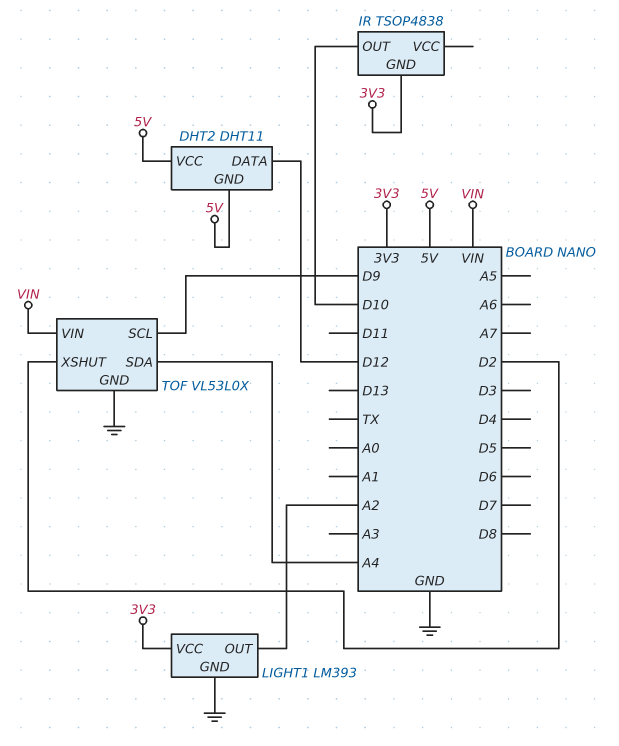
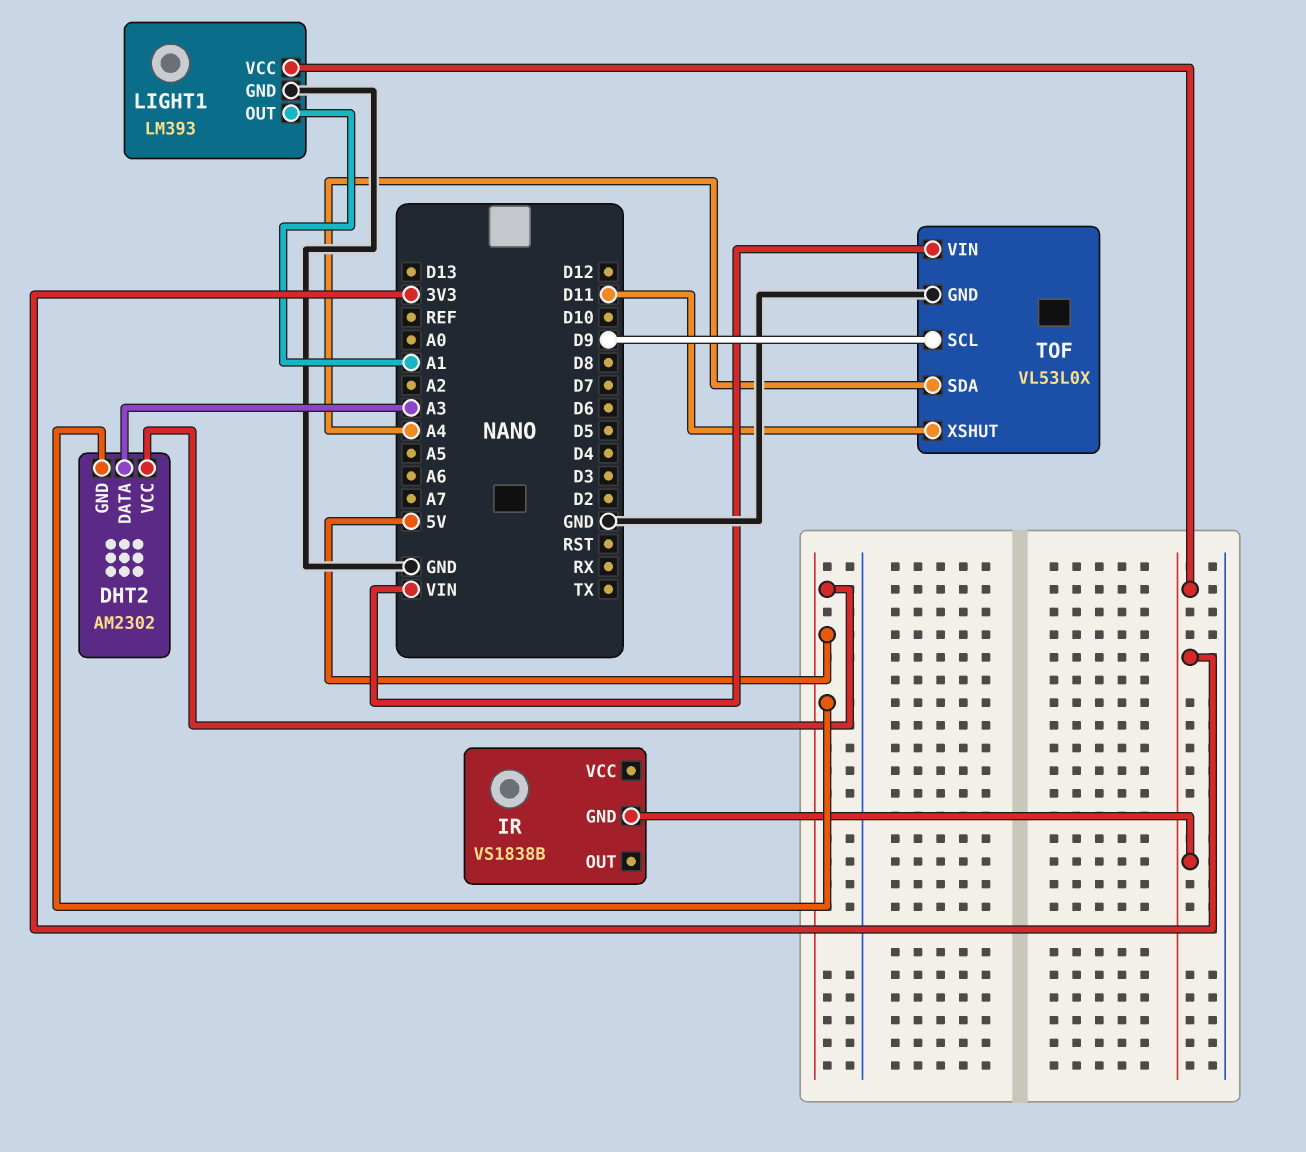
DHT2: DHT11 -> AM2302
DHT2 pin DATA: D12 -> A3
IR: TSOP4838 -> VS1838B
IR pin OUT: D10 -> none
LIGHT1 pin OUT: A2 -> A1
TOF pin XSHUT: D2 -> D11

